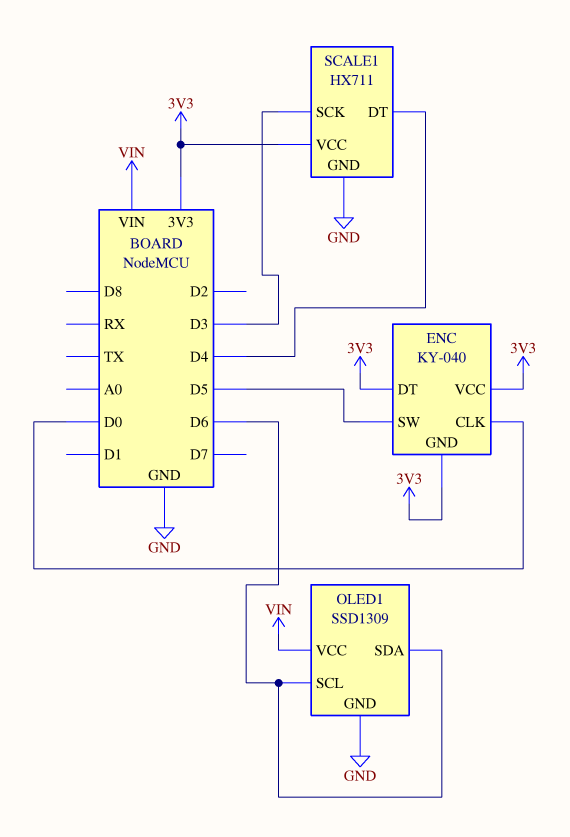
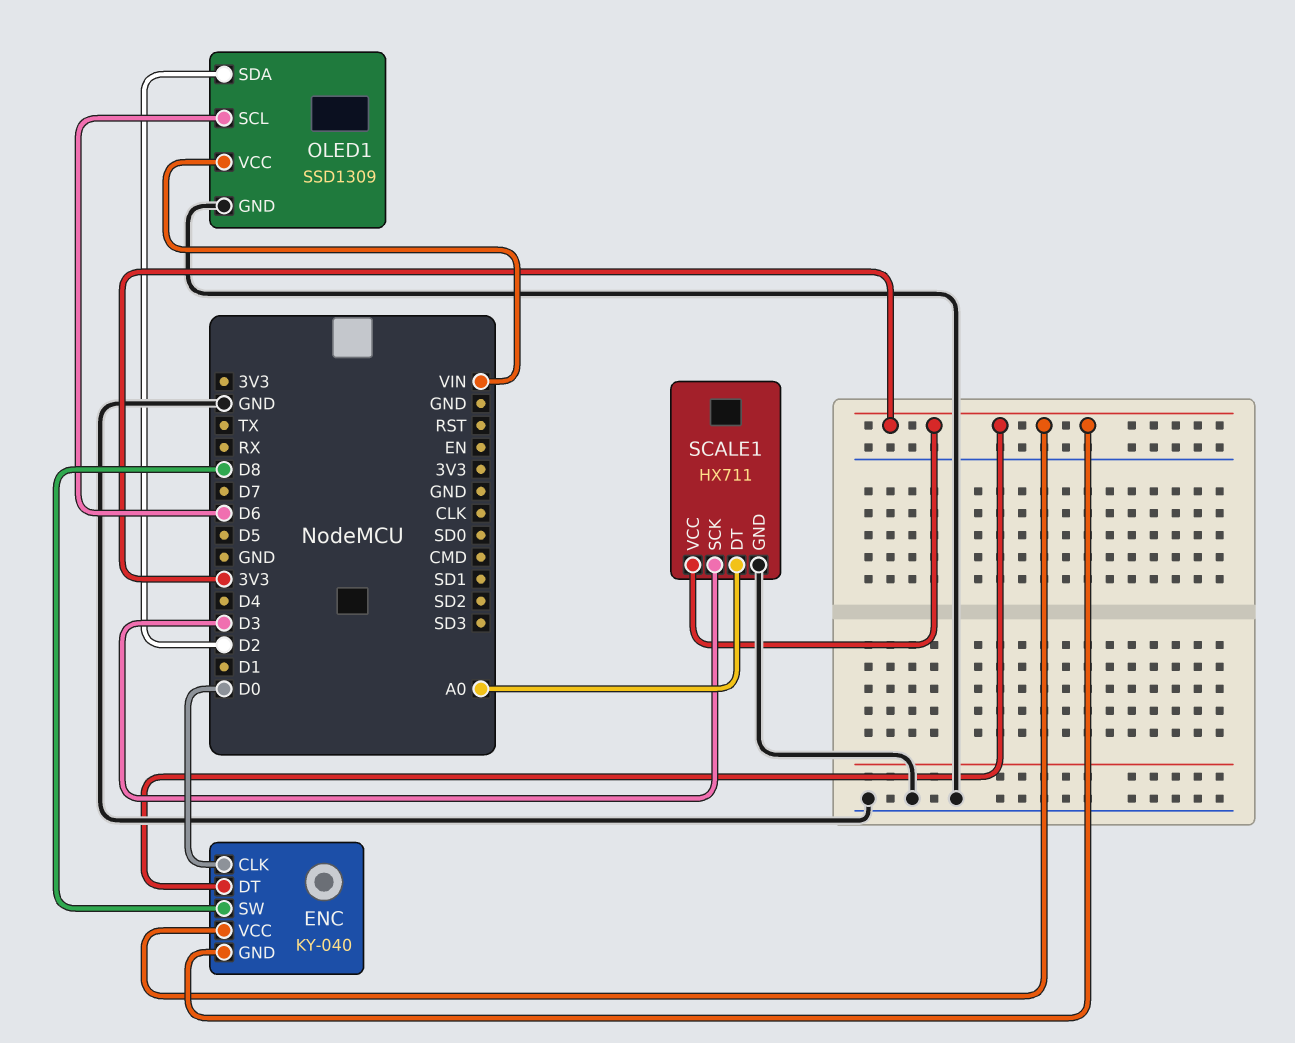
ENC pin SW: D5 -> D8
OLED1 pin SDA: D6 -> D2
SCALE1 pin DT: D4 -> A0

